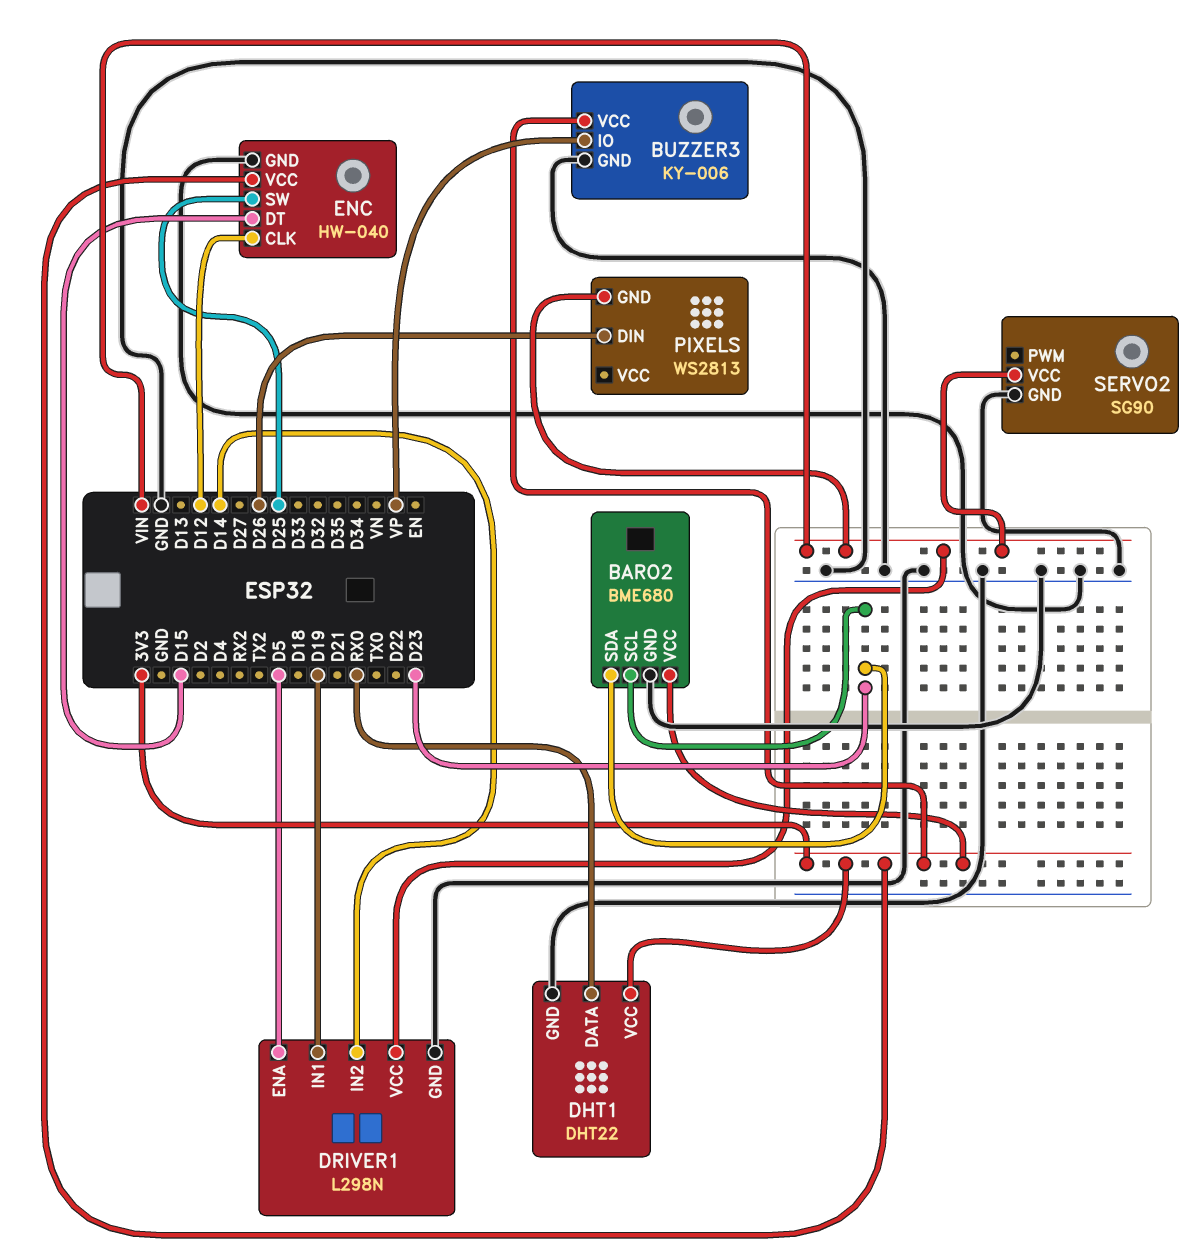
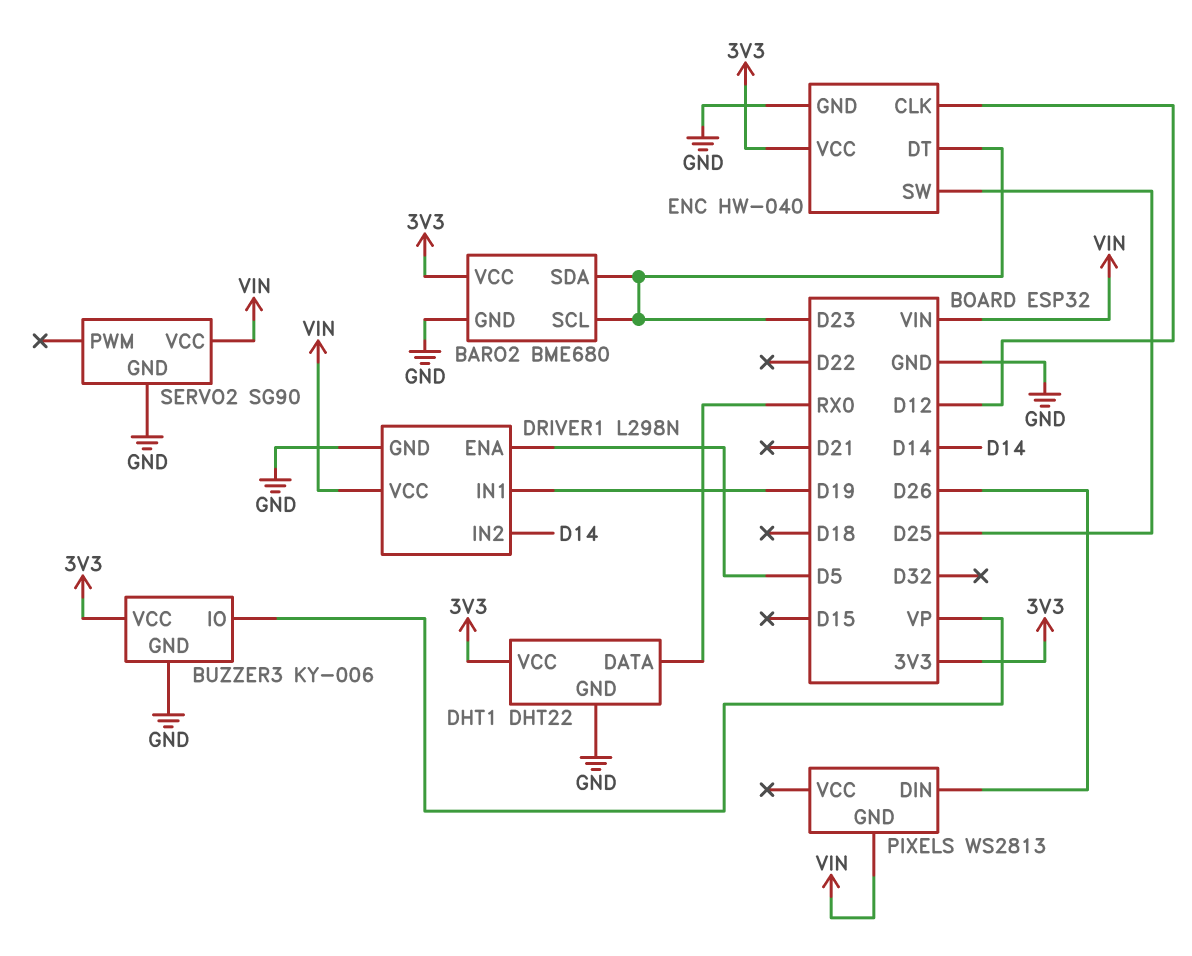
ENC pin DT: D15 -> D23

